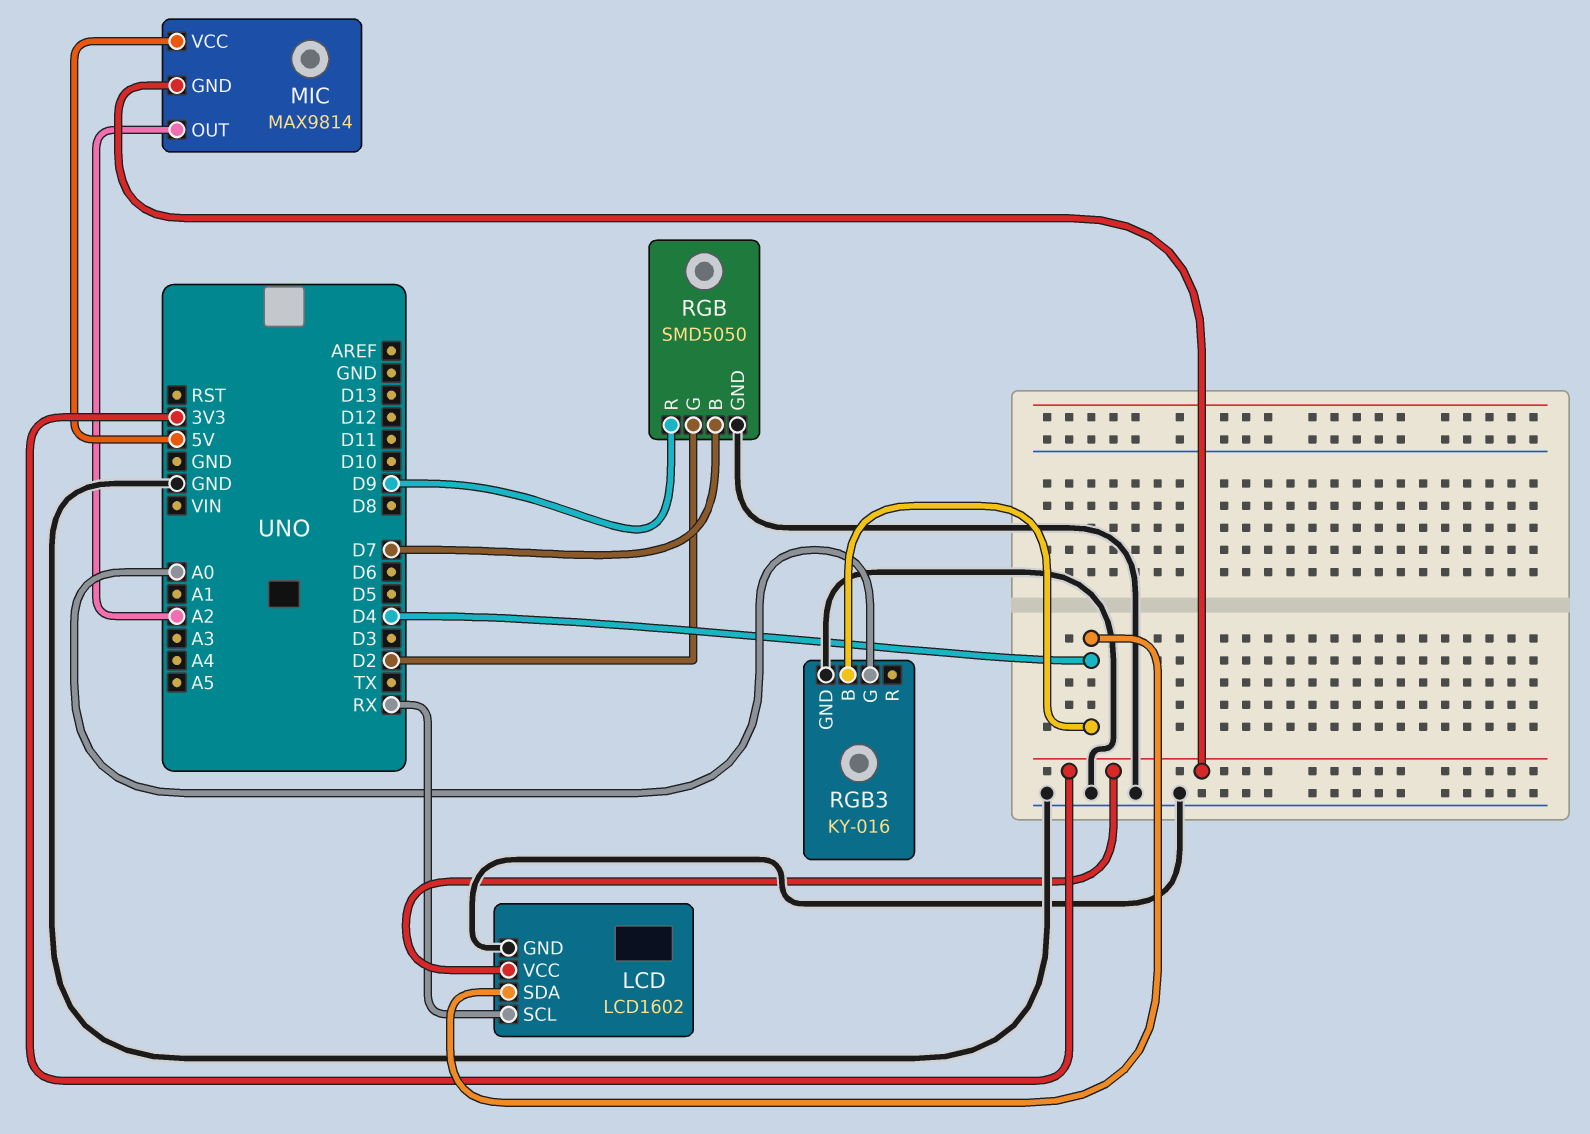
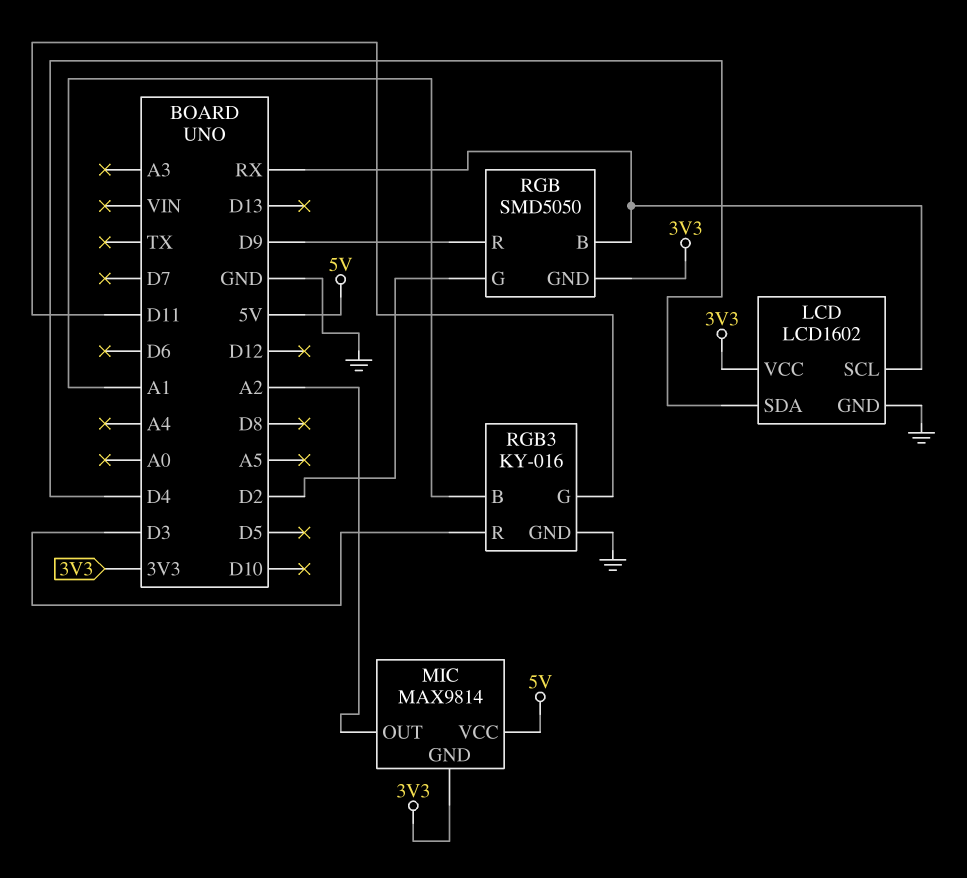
RGB pin B: D7 -> RX
RGB pin GND: GND -> 3V3
RGB3 pin B: D4 -> A1
RGB3 pin G: A0 -> D11
RGB3 pin R: none -> D3

